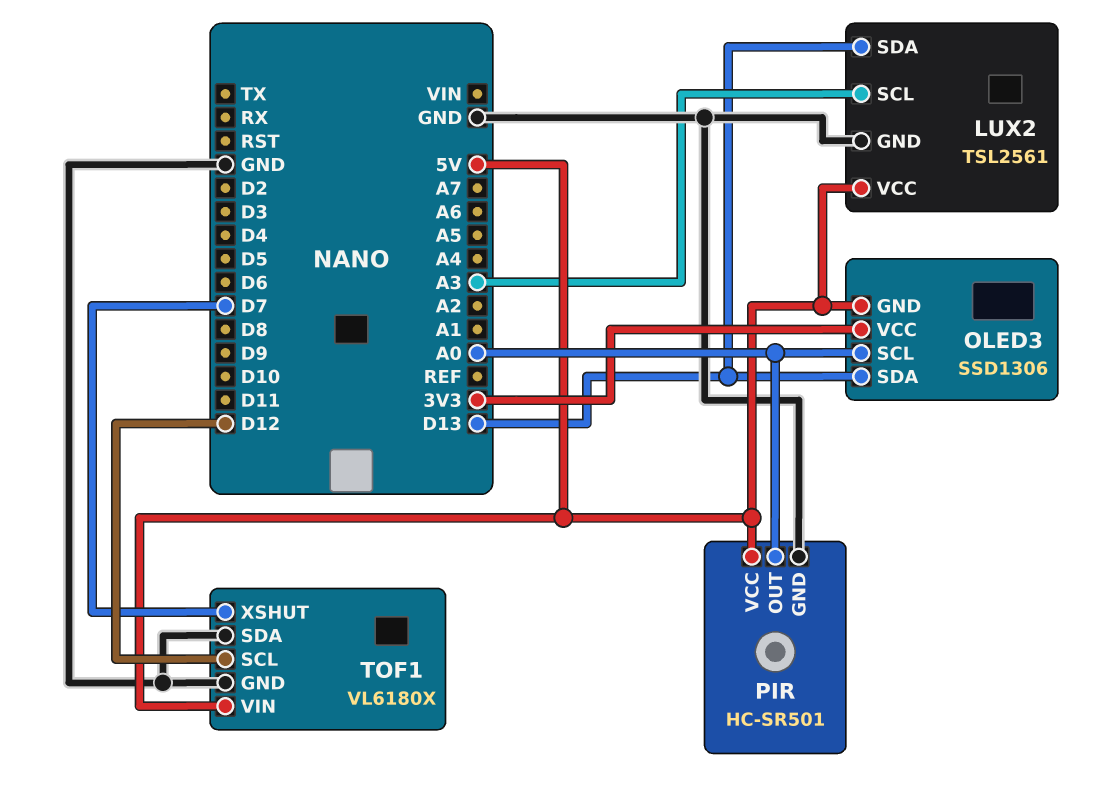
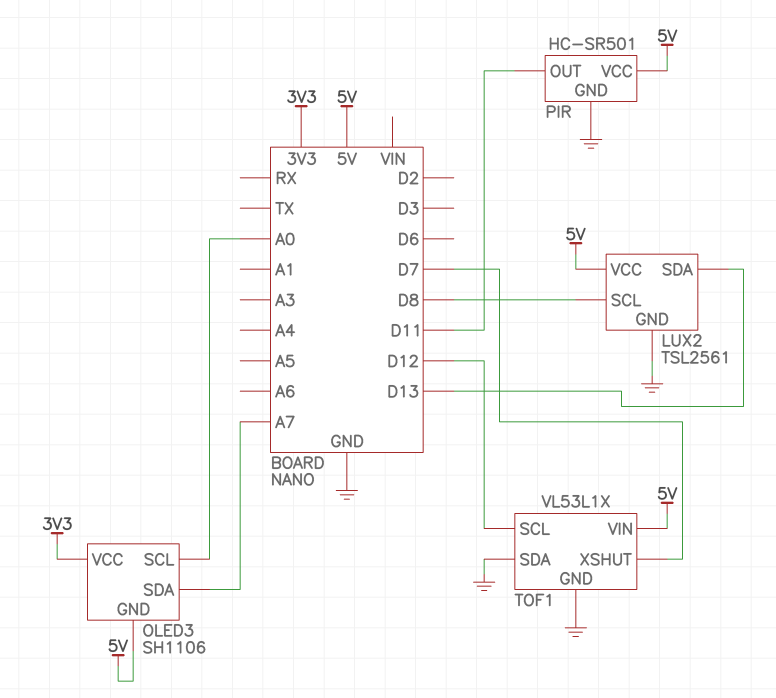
LUX2 pin SCL: A3 -> D8
OLED3: SSD1306 -> SH1106
OLED3 pin SDA: D13 -> A7
PIR pin OUT: A0 -> D11
TOF1: VL6180X -> VL53L1X

